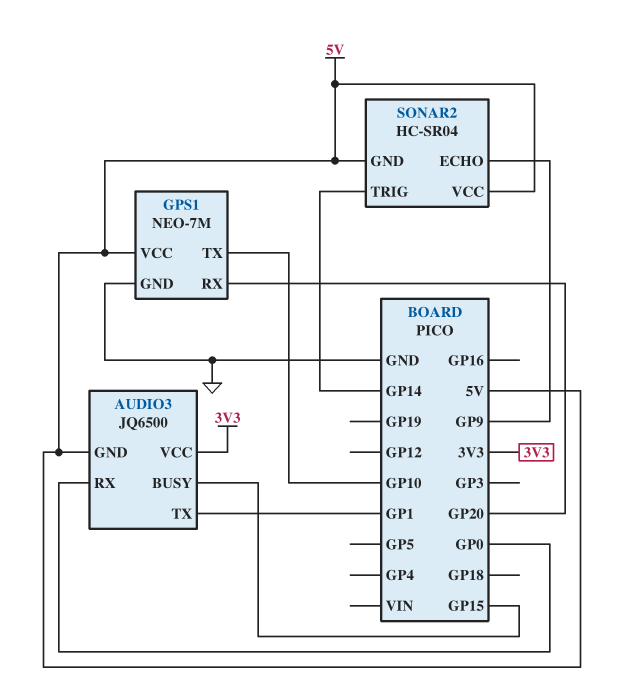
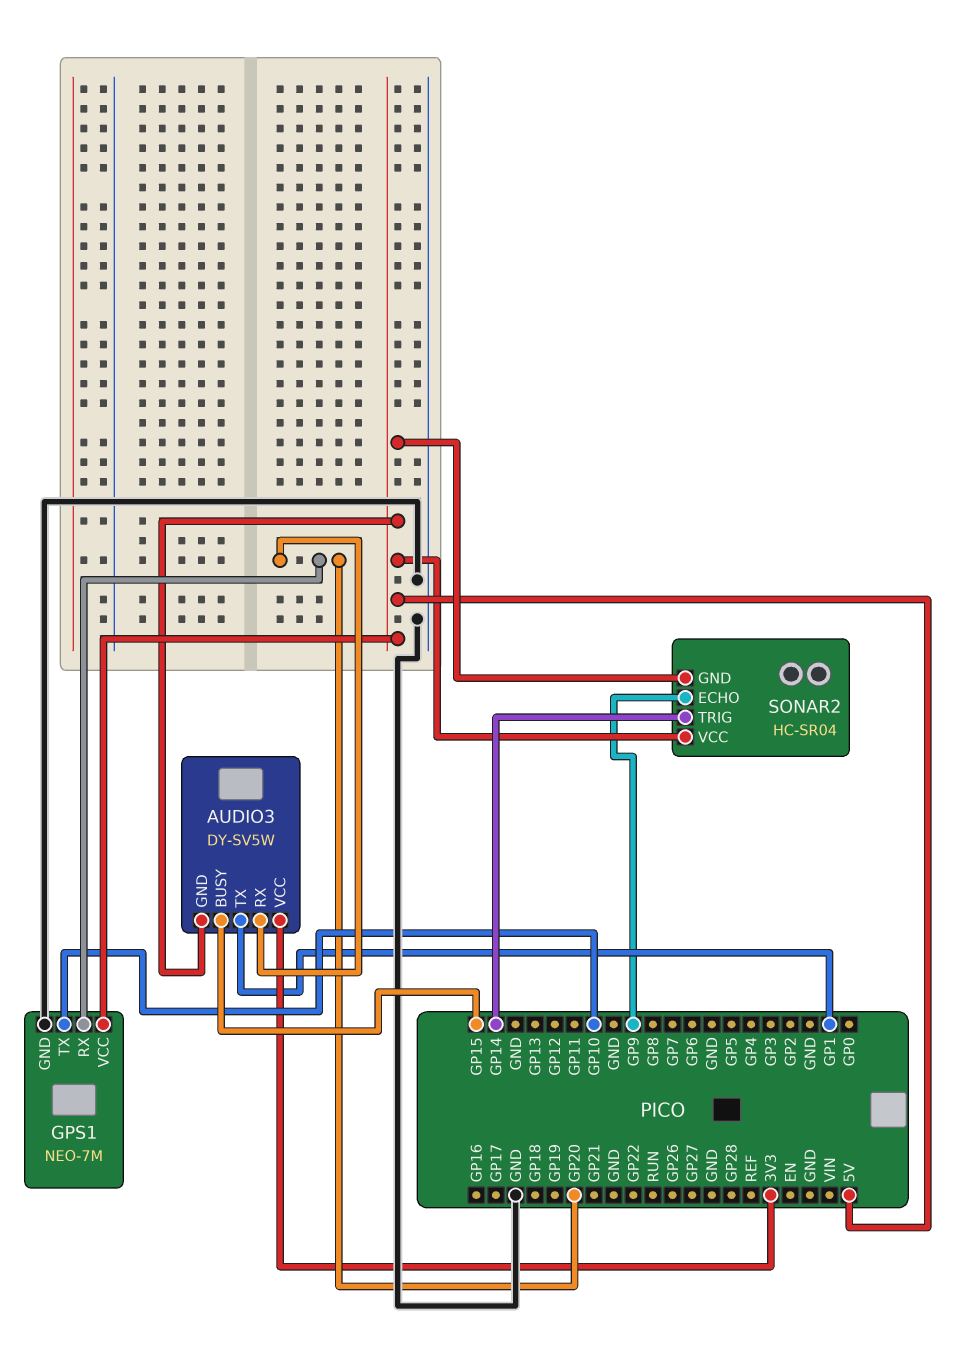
AUDIO3: JQ6500 -> DY-SV5W
AUDIO3 pin RX: GP0 -> GP20

